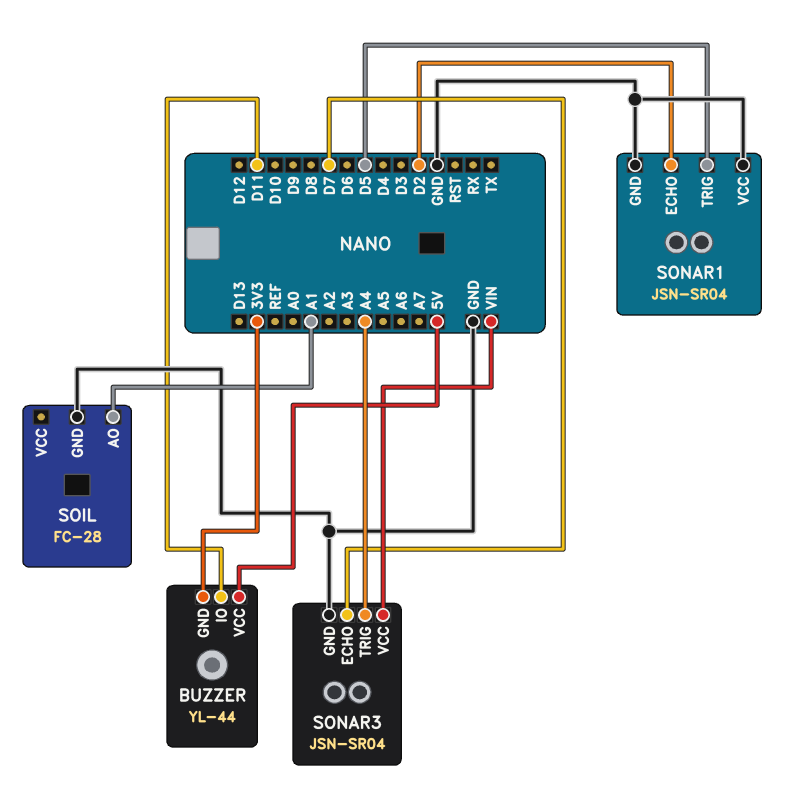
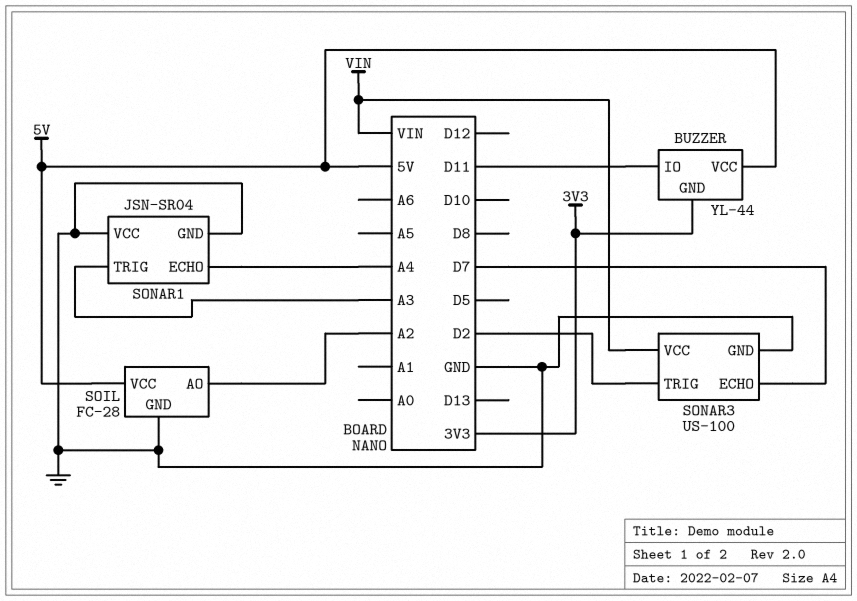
SOIL pin AO: A1 -> A2
SOIL pin VCC: none -> 5V
SONAR1 pin ECHO: D2 -> A4
SONAR1 pin TRIG: D5 -> A3
SONAR3: JSN-SR04 -> US-100
SONAR3 pin TRIG: A4 -> D2

